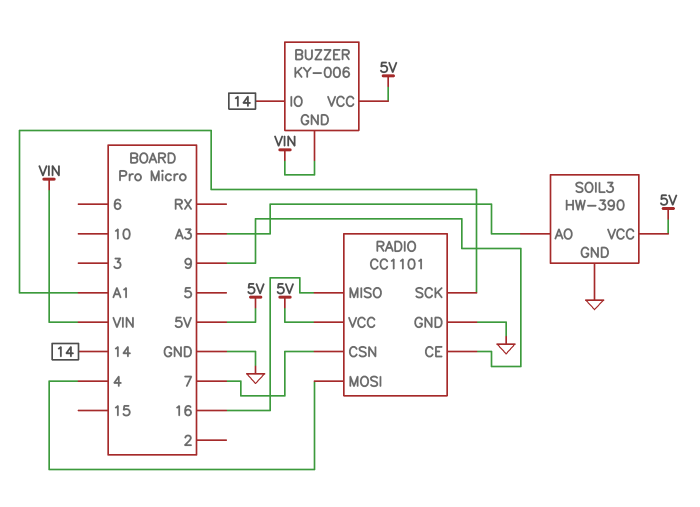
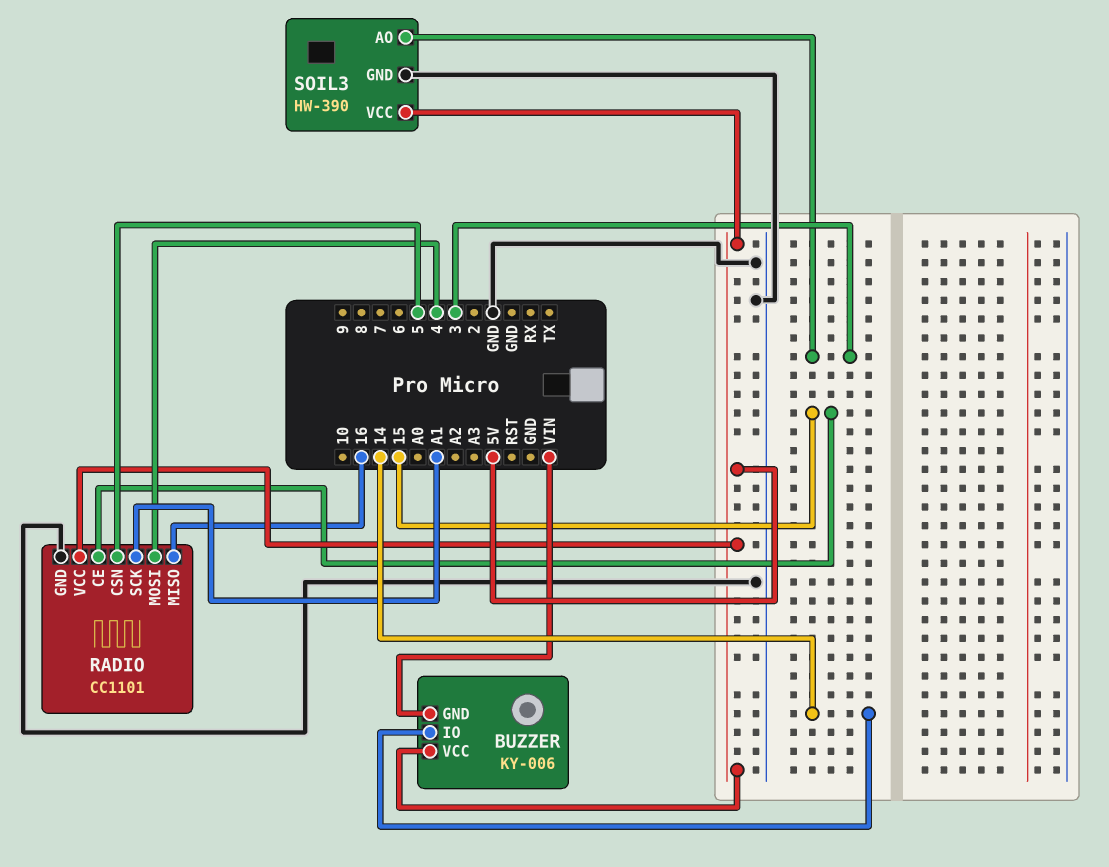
RADIO pin CE: 9 -> 15
RADIO pin CSN: 7 -> 5
SOIL3 pin AO: A3 -> 3

